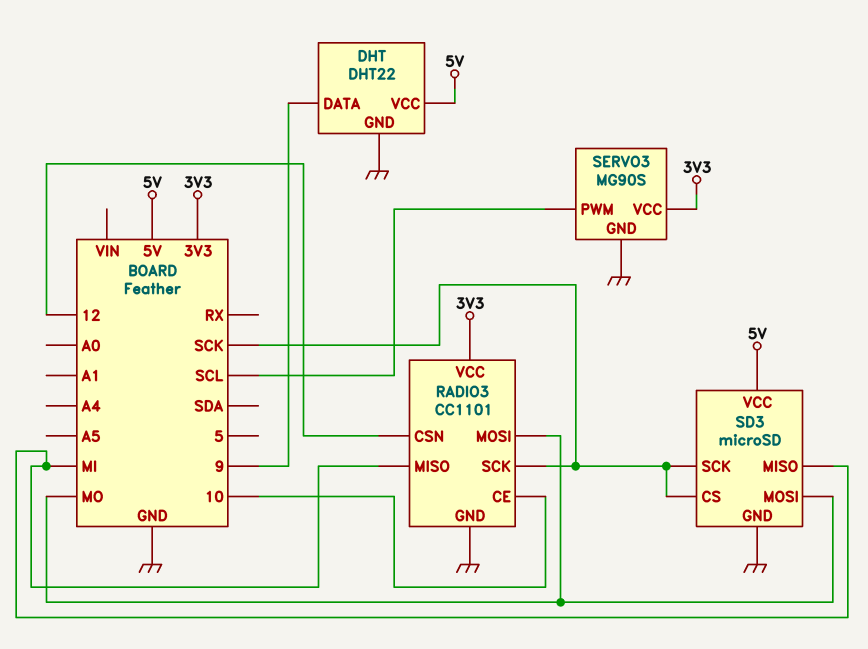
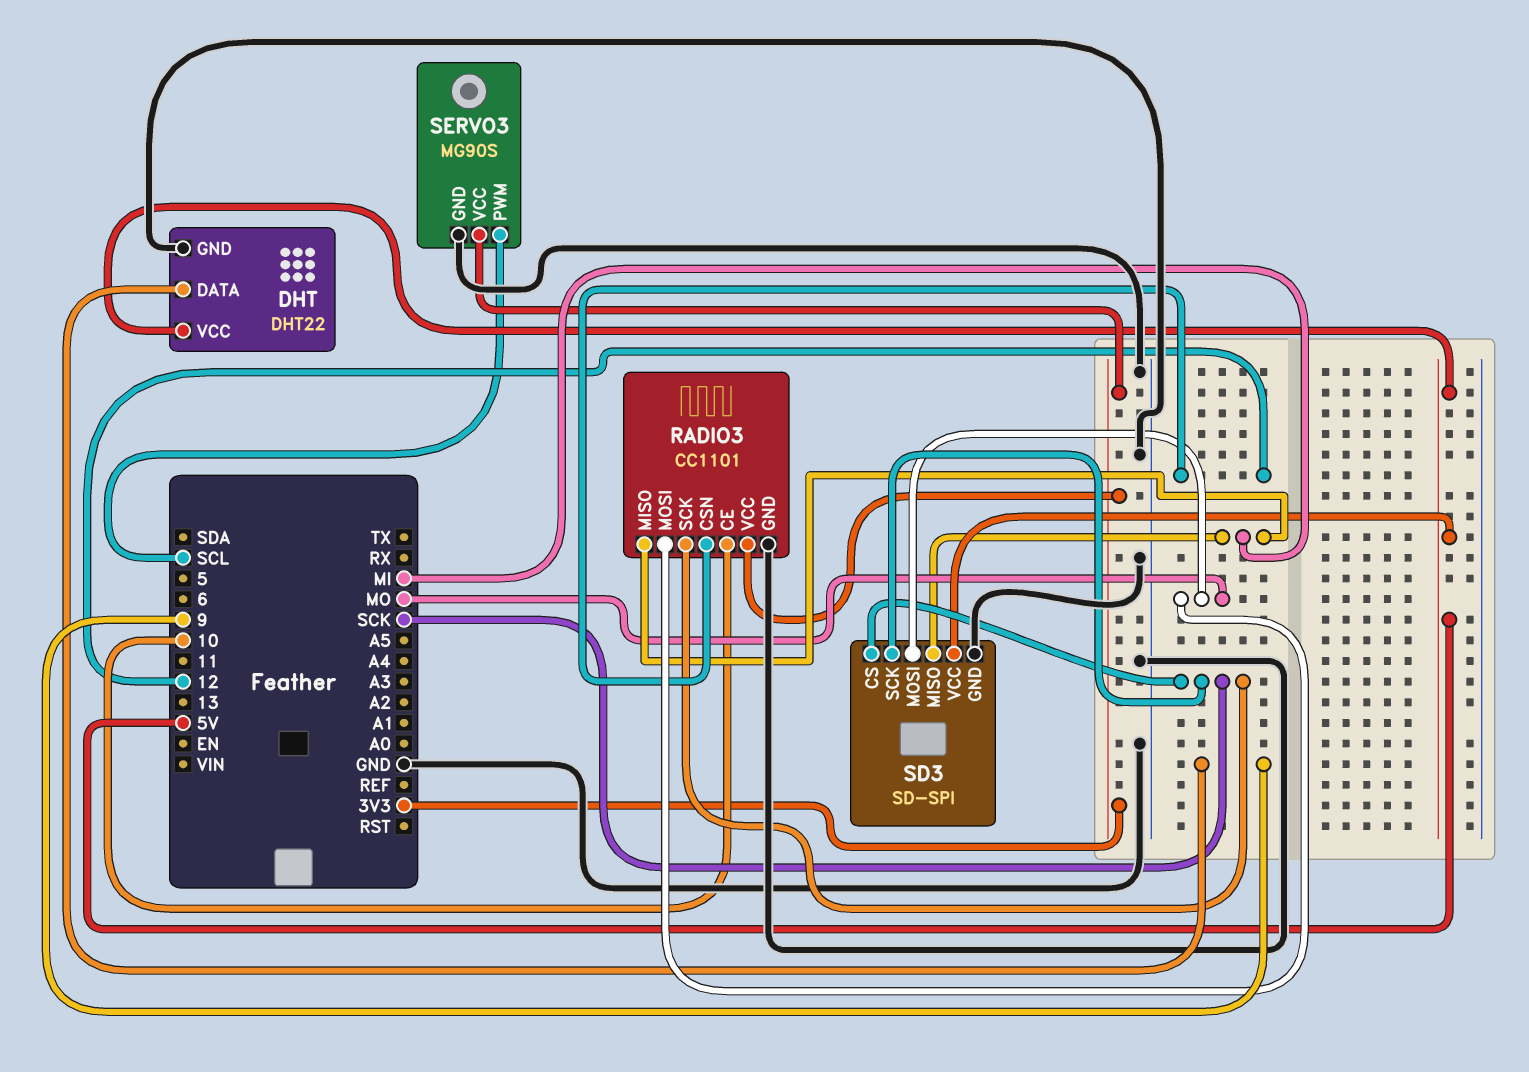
SD3: microSD -> SD-SPI

